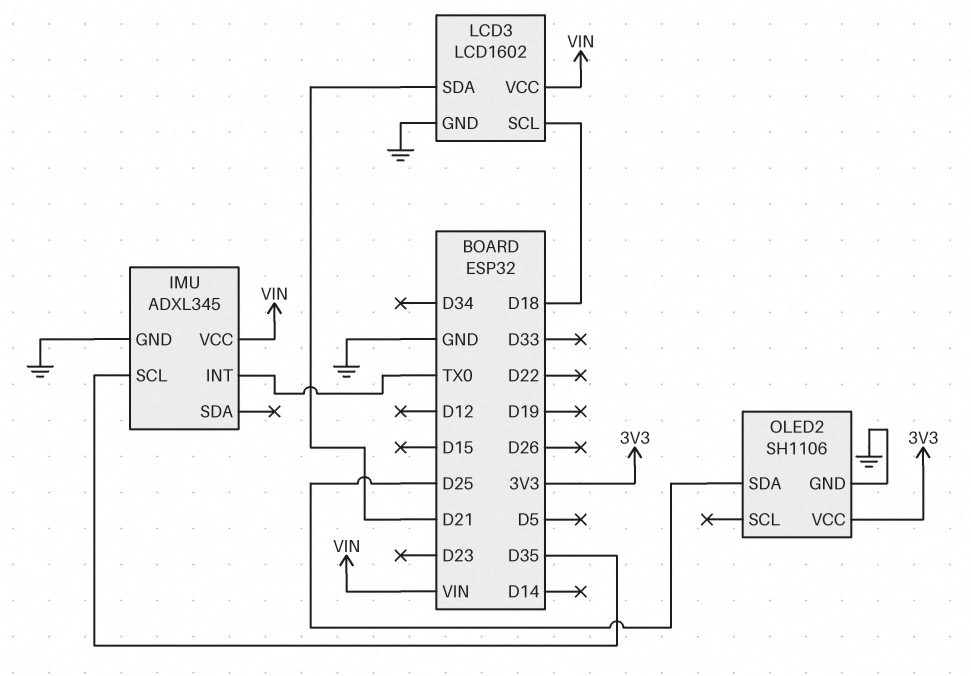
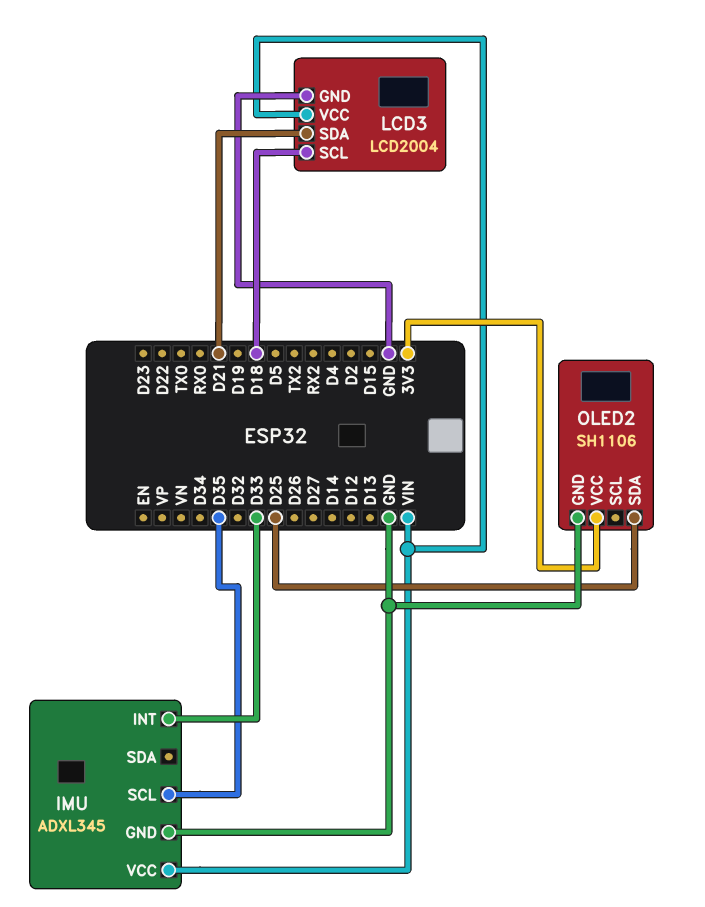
IMU pin INT: TX0 -> D33
LCD3: LCD1602 -> LCD2004

